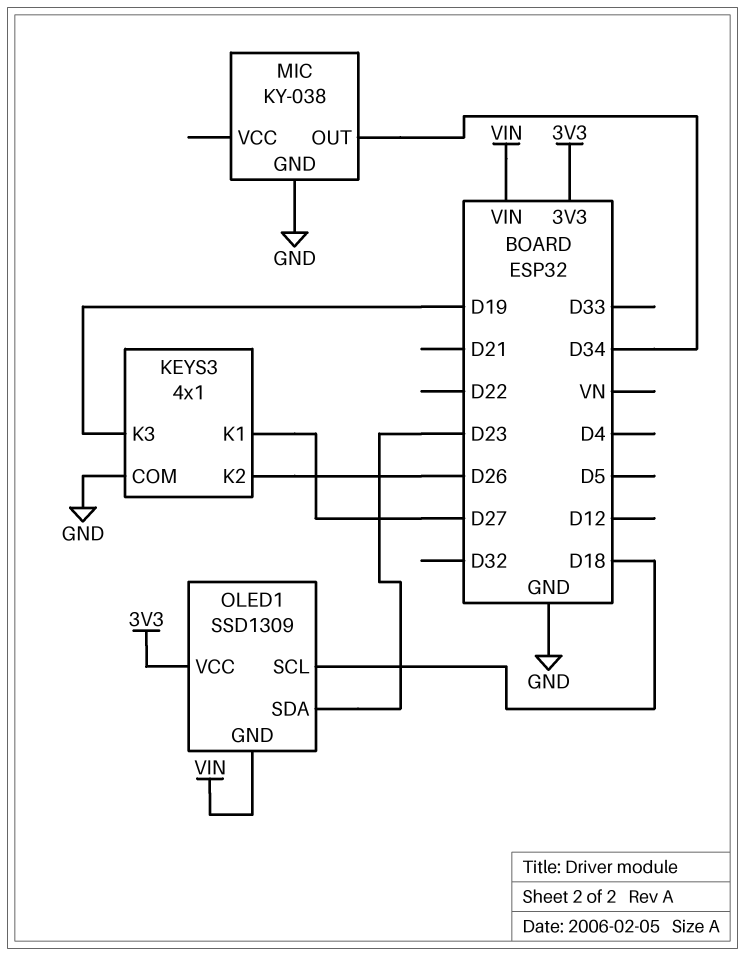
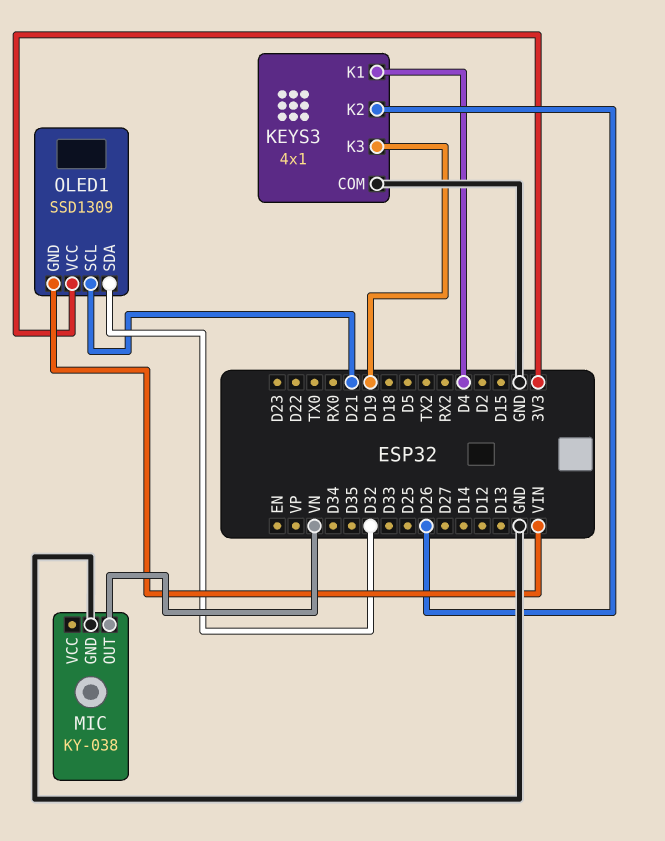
KEYS3 pin K1: D27 -> D4
MIC pin OUT: D34 -> VN
OLED1 pin SCL: D18 -> D21
OLED1 pin SDA: D23 -> D32

